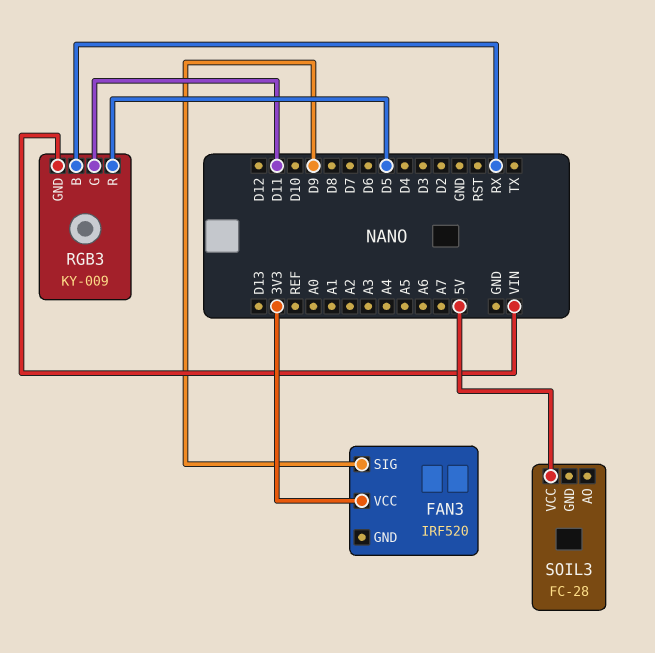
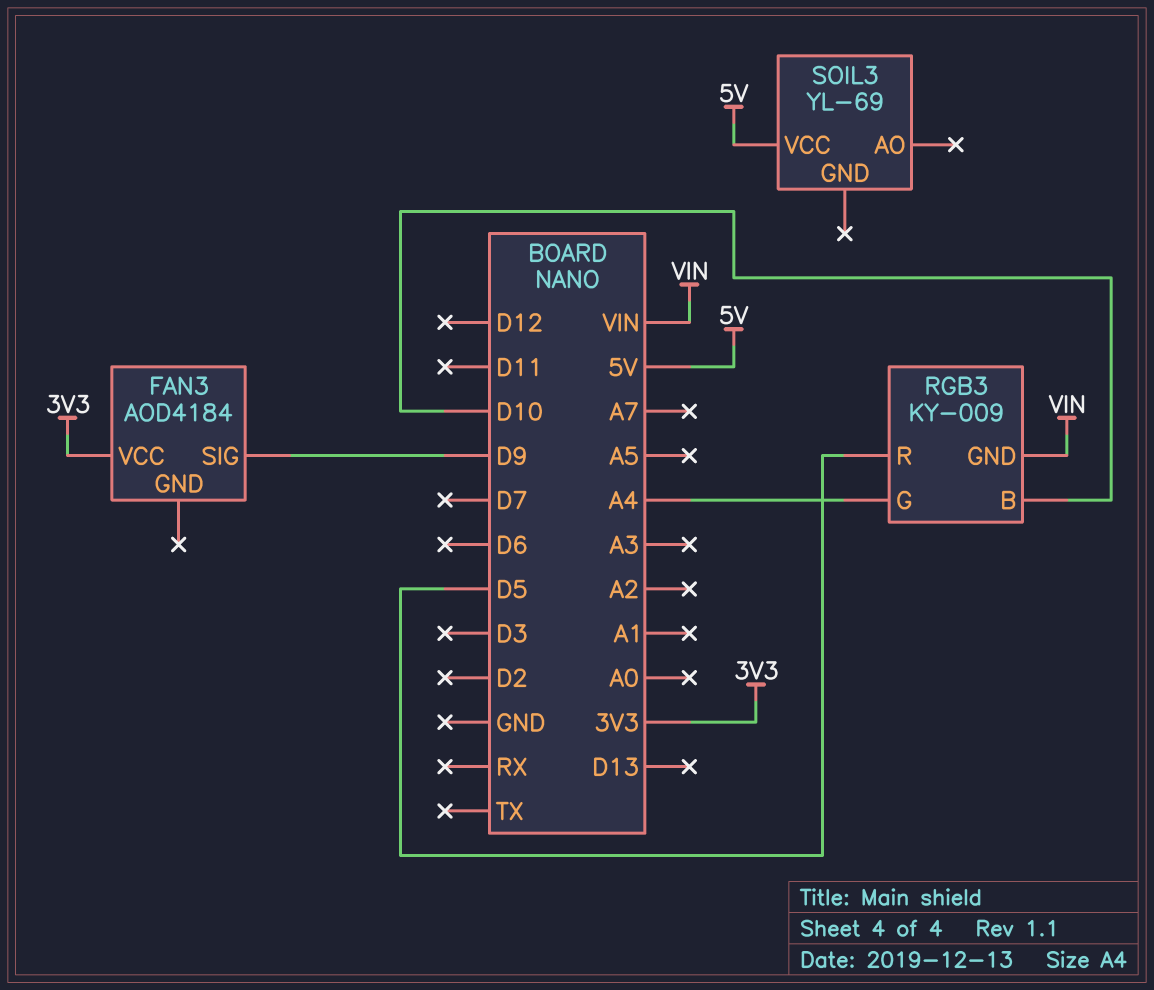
FAN3: IRF520 -> AOD4184
RGB3 pin B: RX -> D10
RGB3 pin G: D11 -> A4
SOIL3: FC-28 -> YL-69

